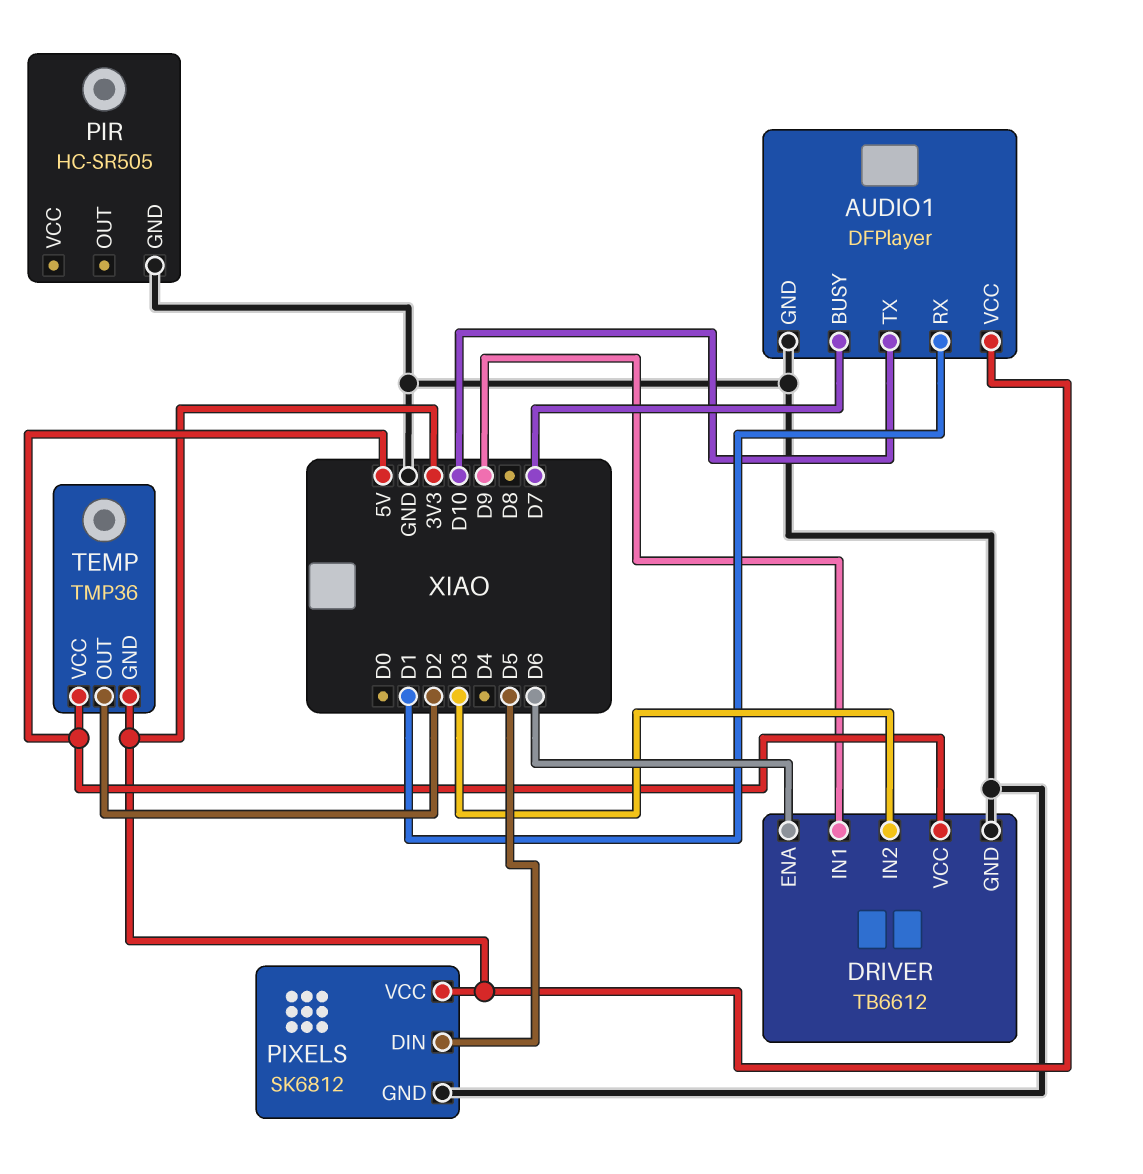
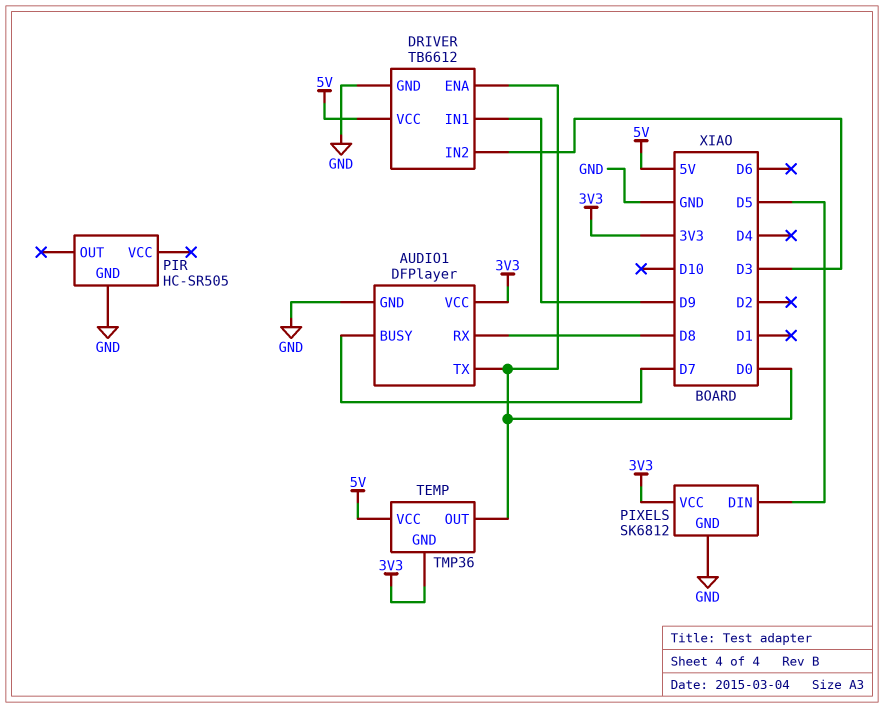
AUDIO1 pin RX: D1 -> D8
AUDIO1 pin TX: D10 -> D0
DRIVER pin ENA: D6 -> D0
TEMP pin OUT: D2 -> D0

